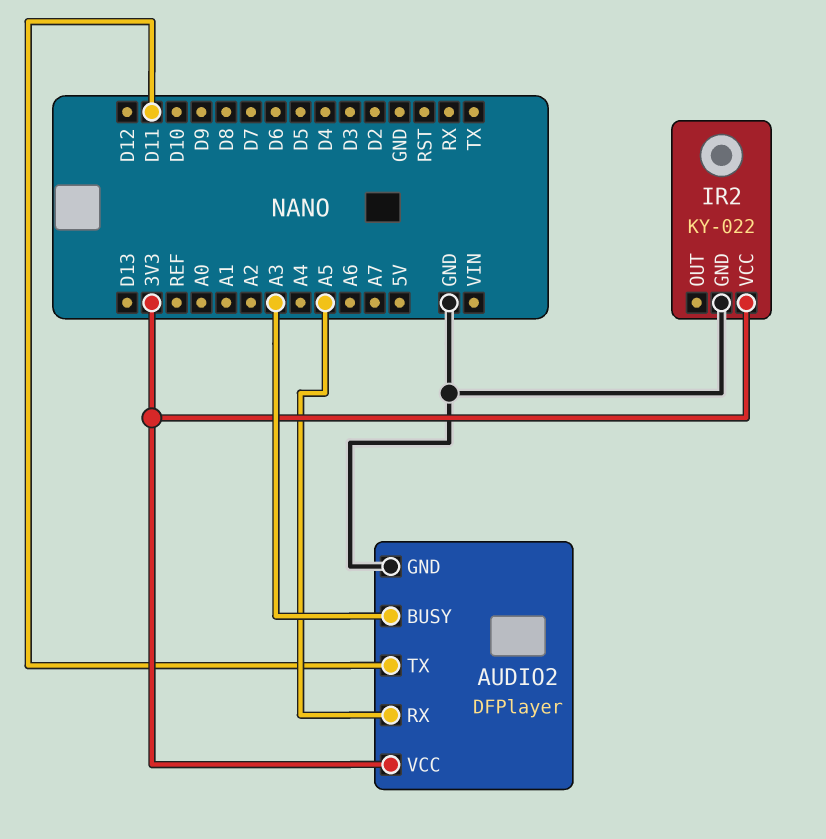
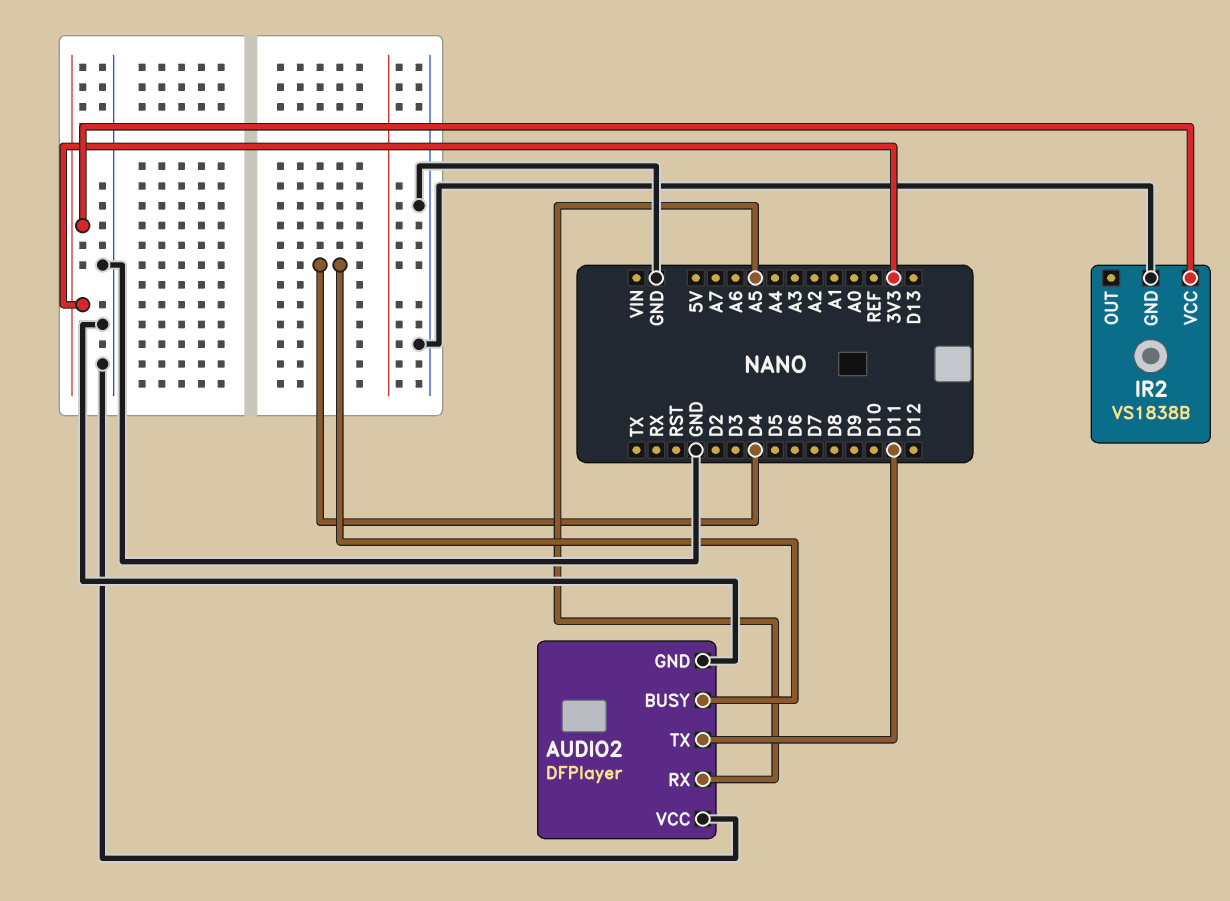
AUDIO2 pin BUSY: A3 -> D4
AUDIO2 pin VCC: 3V3 -> GND
IR2: KY-022 -> VS1838B

